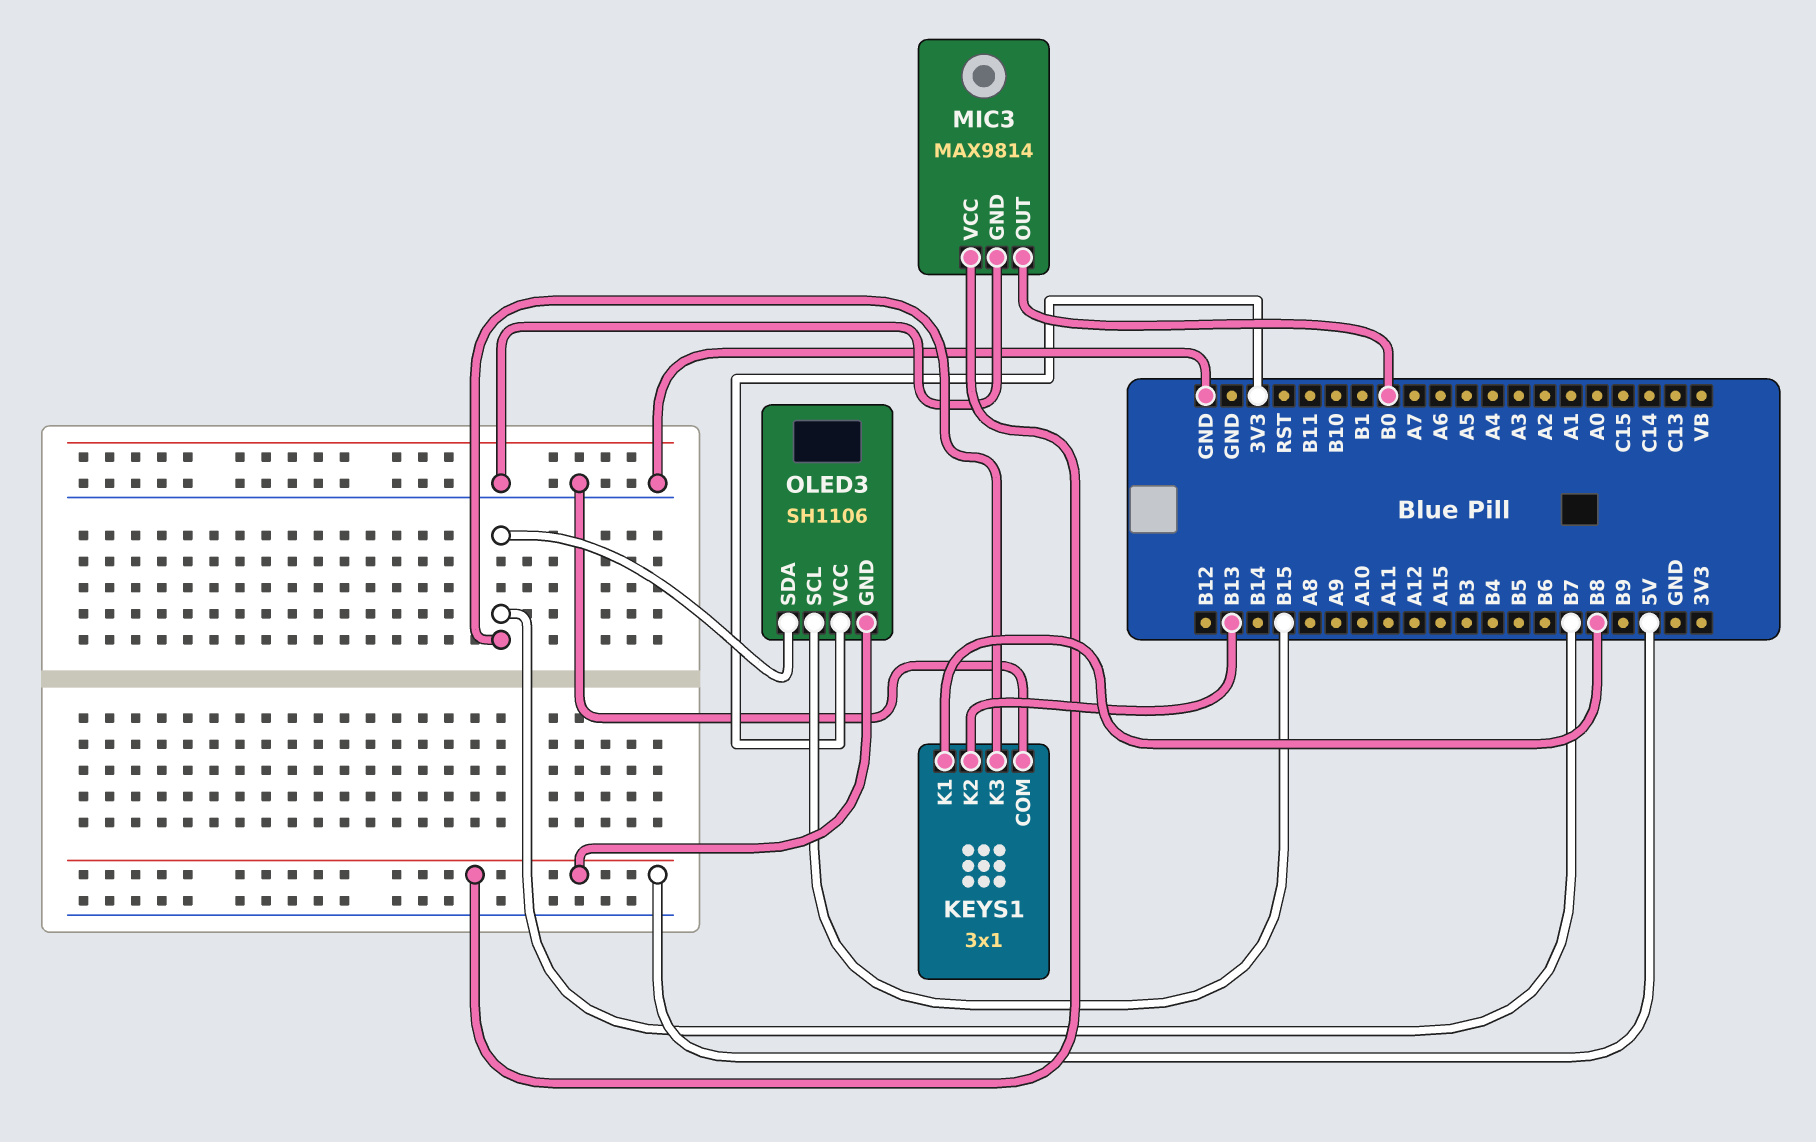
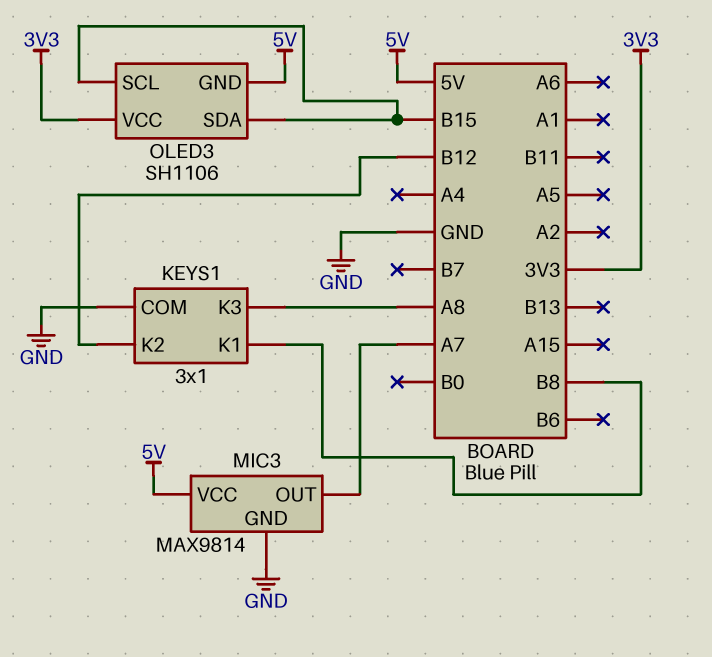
KEYS1 pin K2: B13 -> B12
KEYS1 pin K3: B7 -> A8
MIC3 pin OUT: B0 -> A7
OLED3 pin SDA: B7 -> B15

